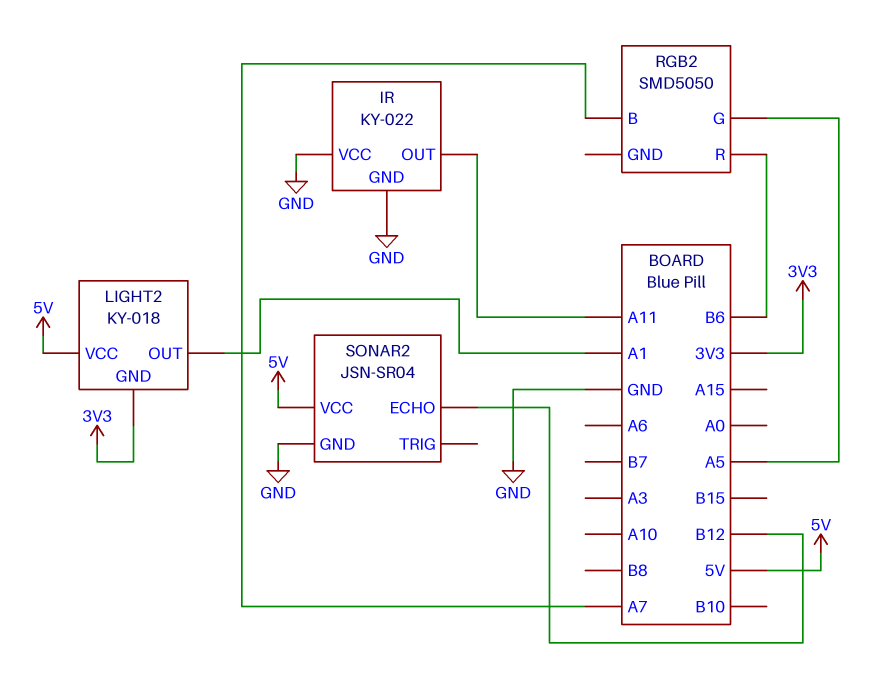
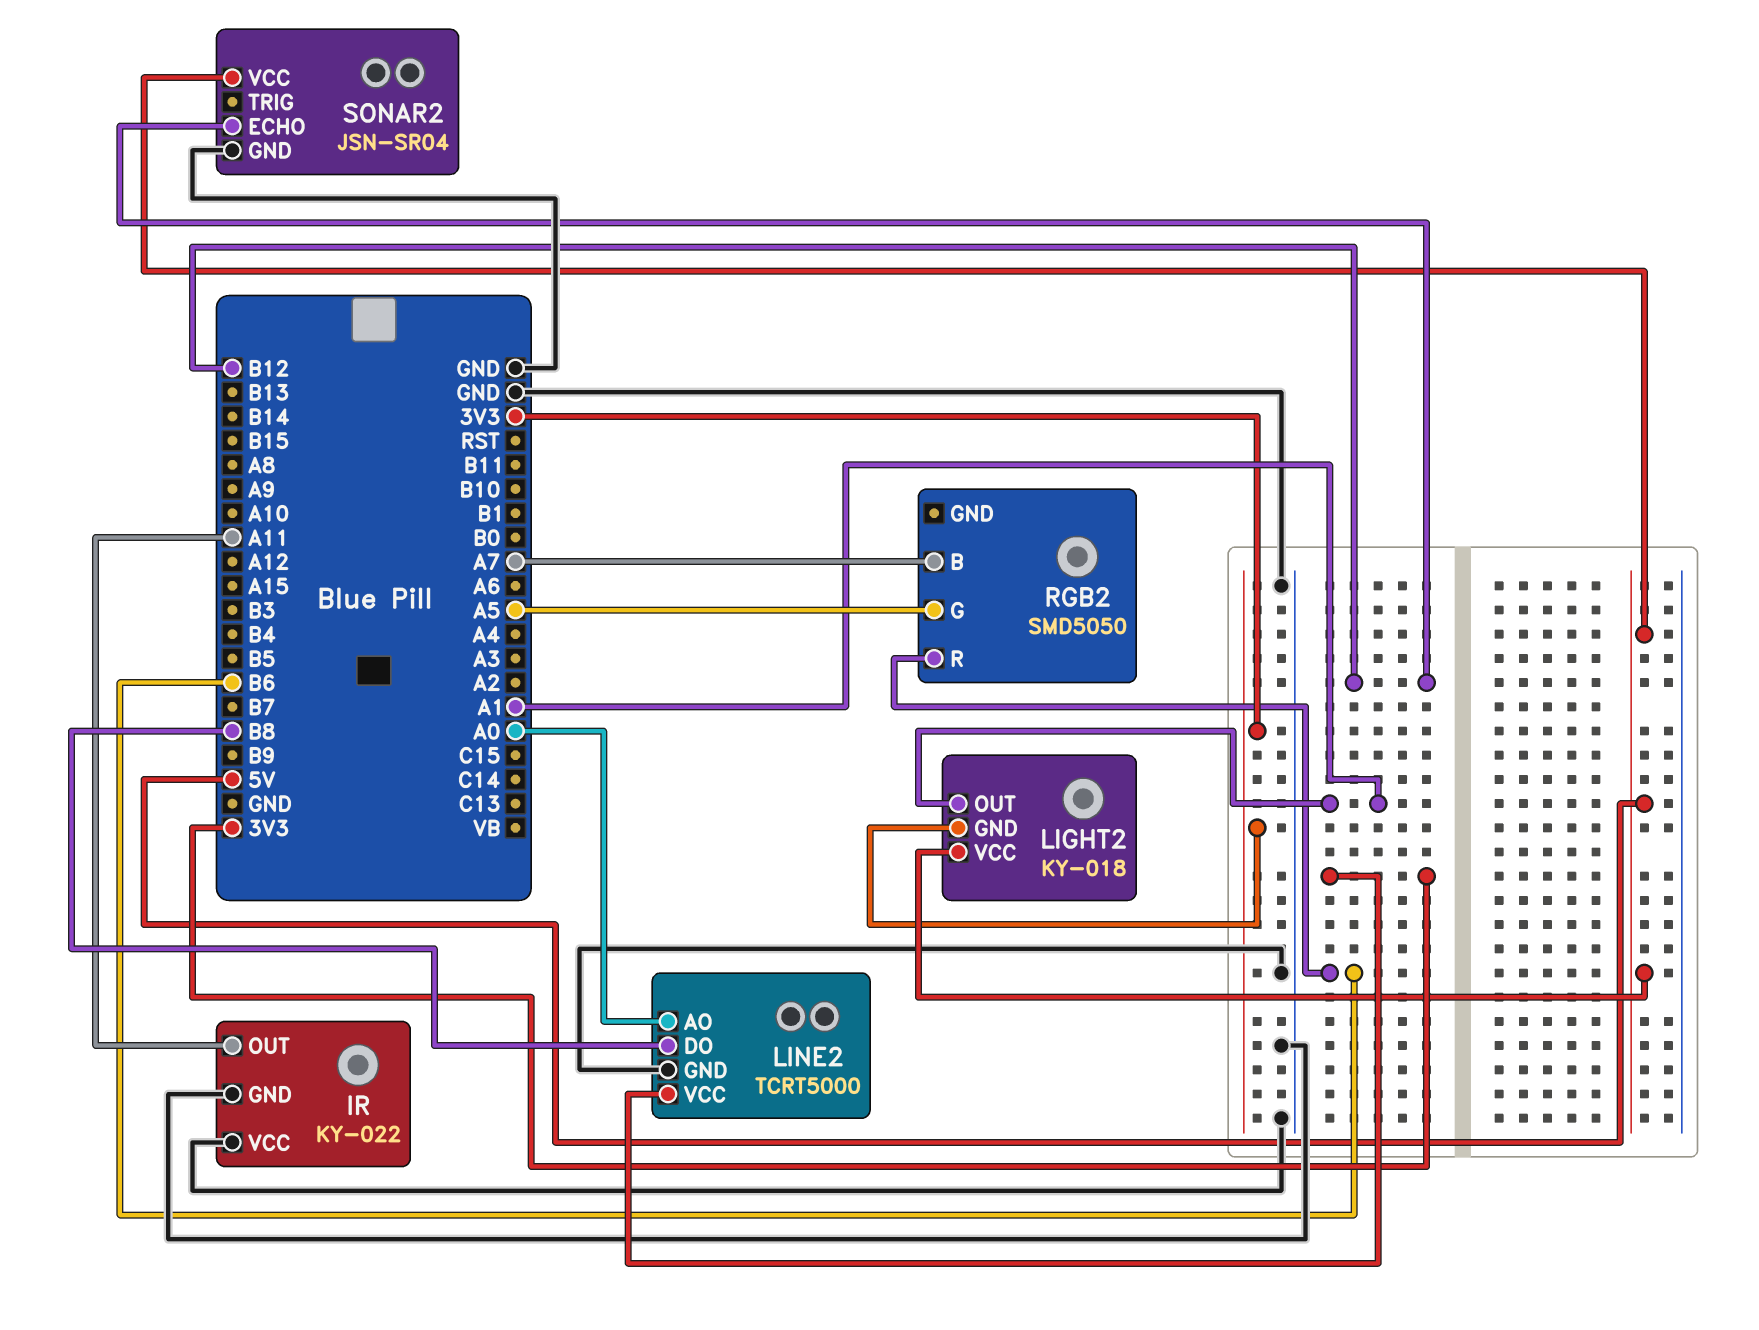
LINE2: none -> TCRT5000
LINE2 pin AO: none -> A0
LINE2 pin DO: none -> B8
LINE2 pin GND: none -> GND
LINE2 pin VCC: none -> 3V3

